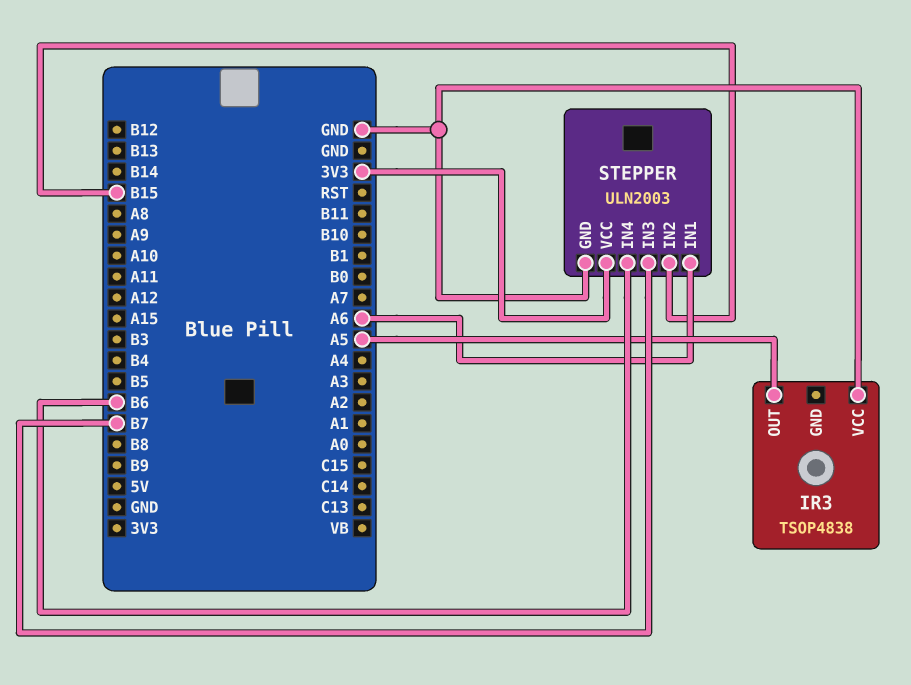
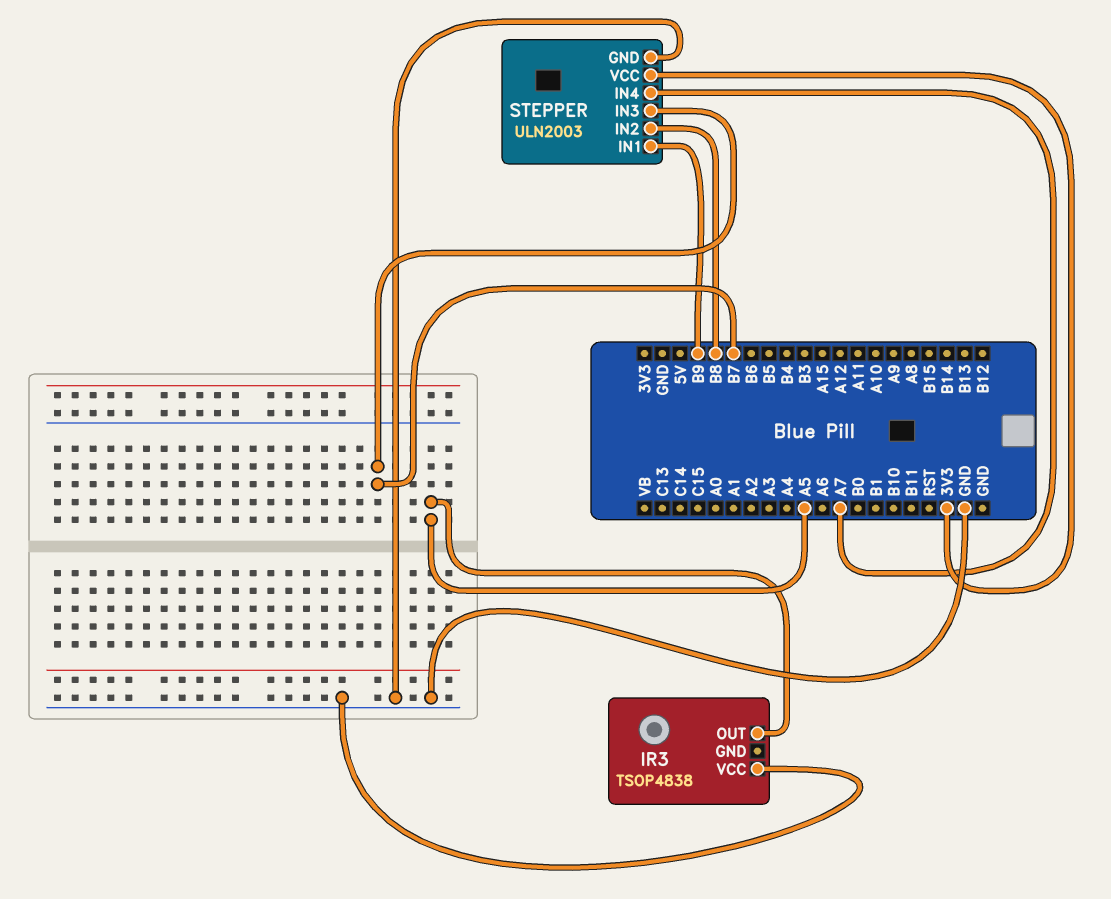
STEPPER pin IN1: A6 -> B9
STEPPER pin IN2: B15 -> B8
STEPPER pin IN4: B6 -> A7

